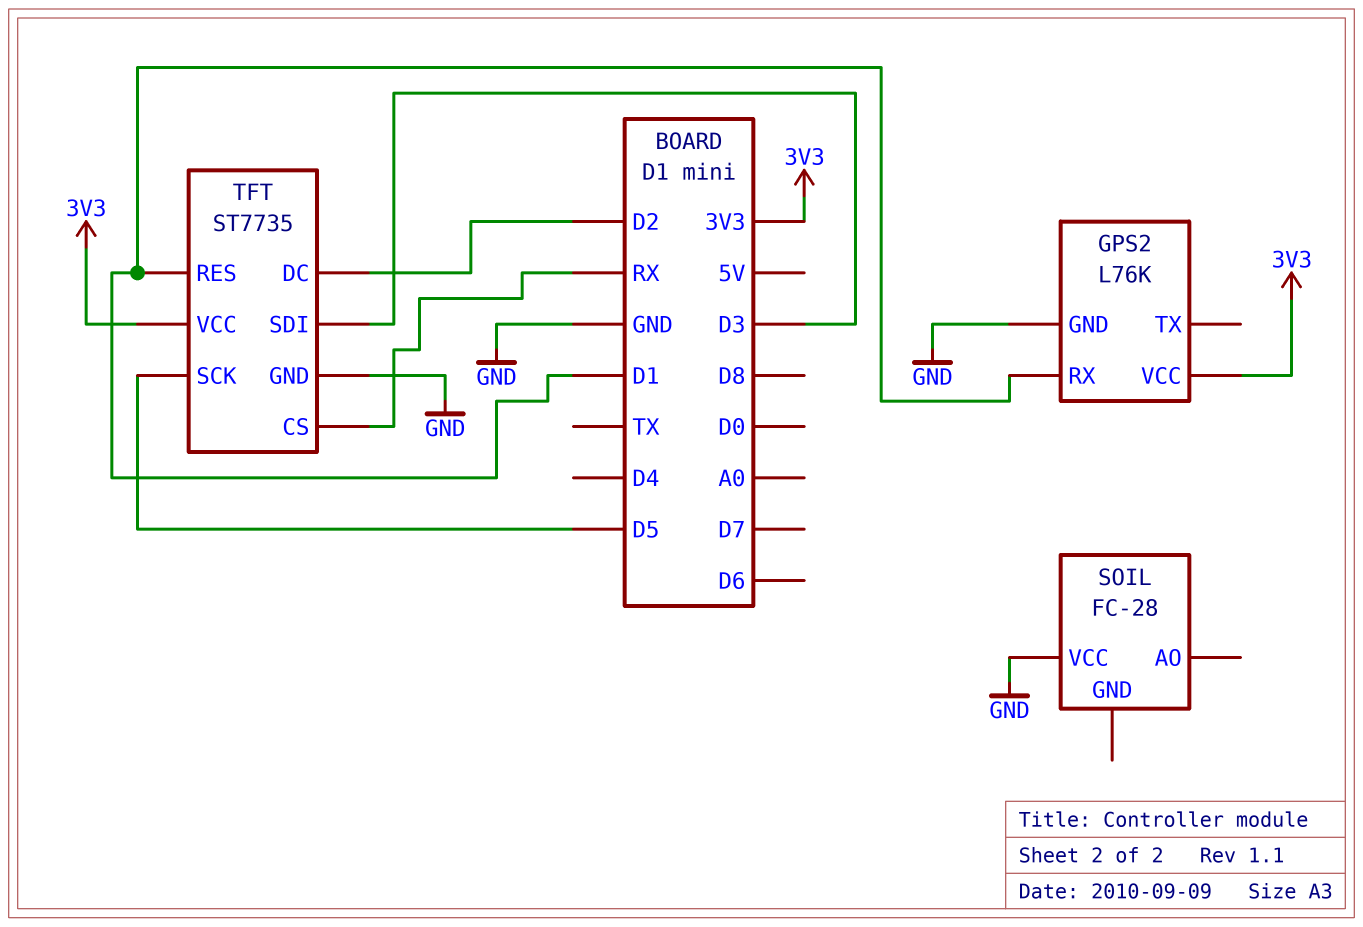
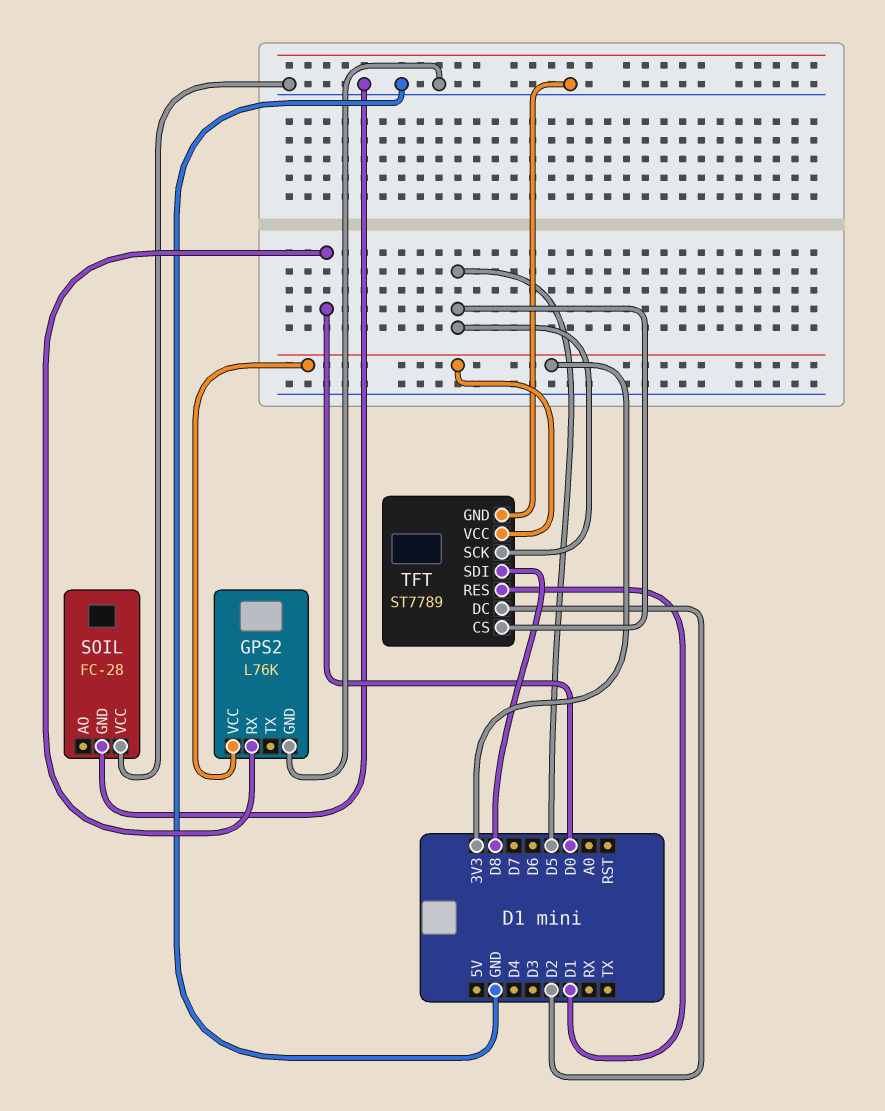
GPS2 pin RX: D1 -> D0
SOIL pin GND: none -> GND
TFT: ST7735 -> ST7789
TFT pin CS: RX -> D5
TFT pin SDI: D3 -> D8

